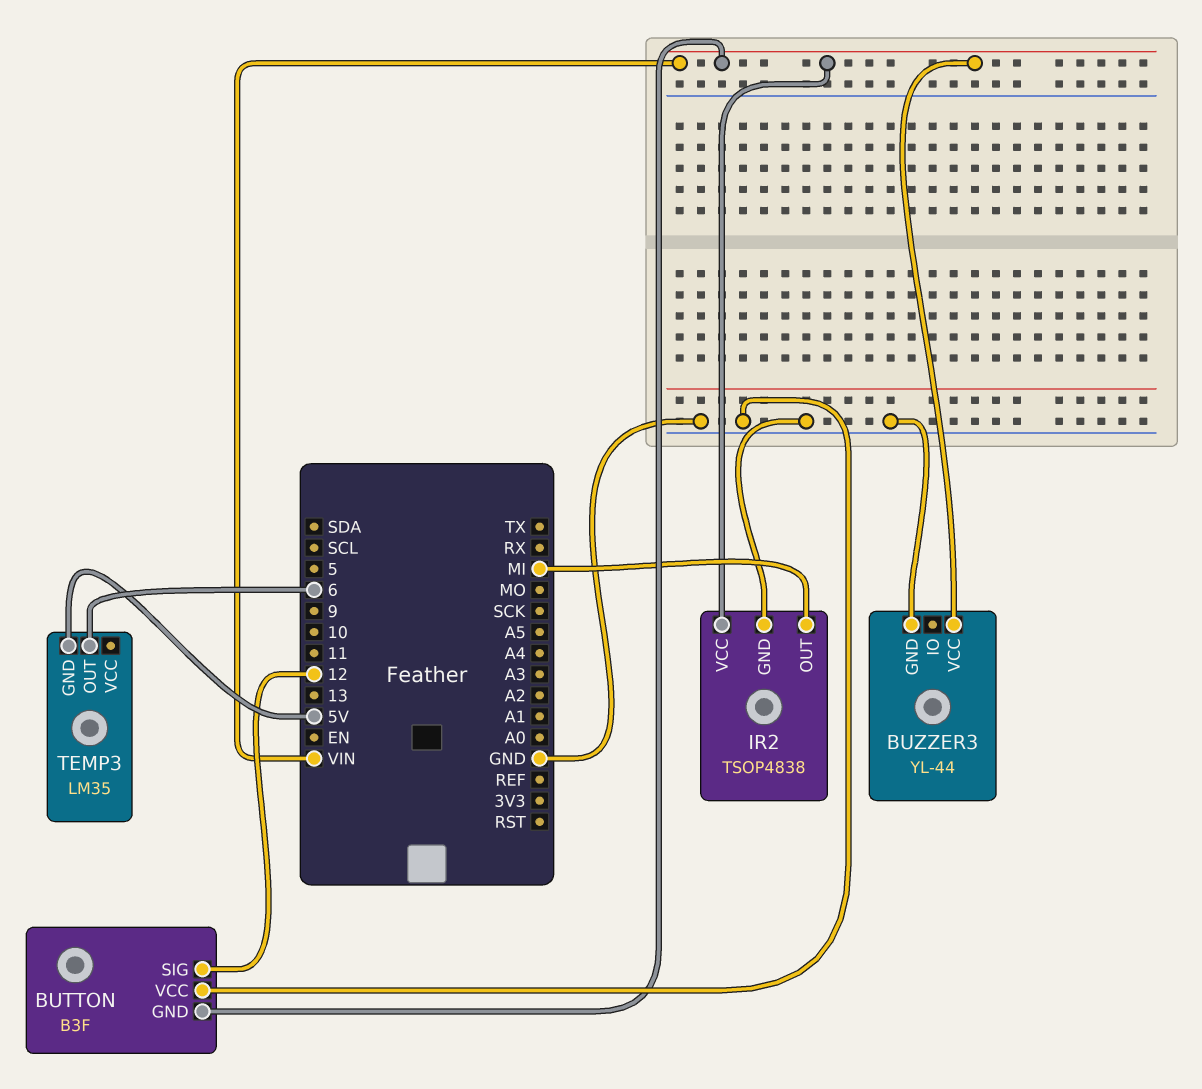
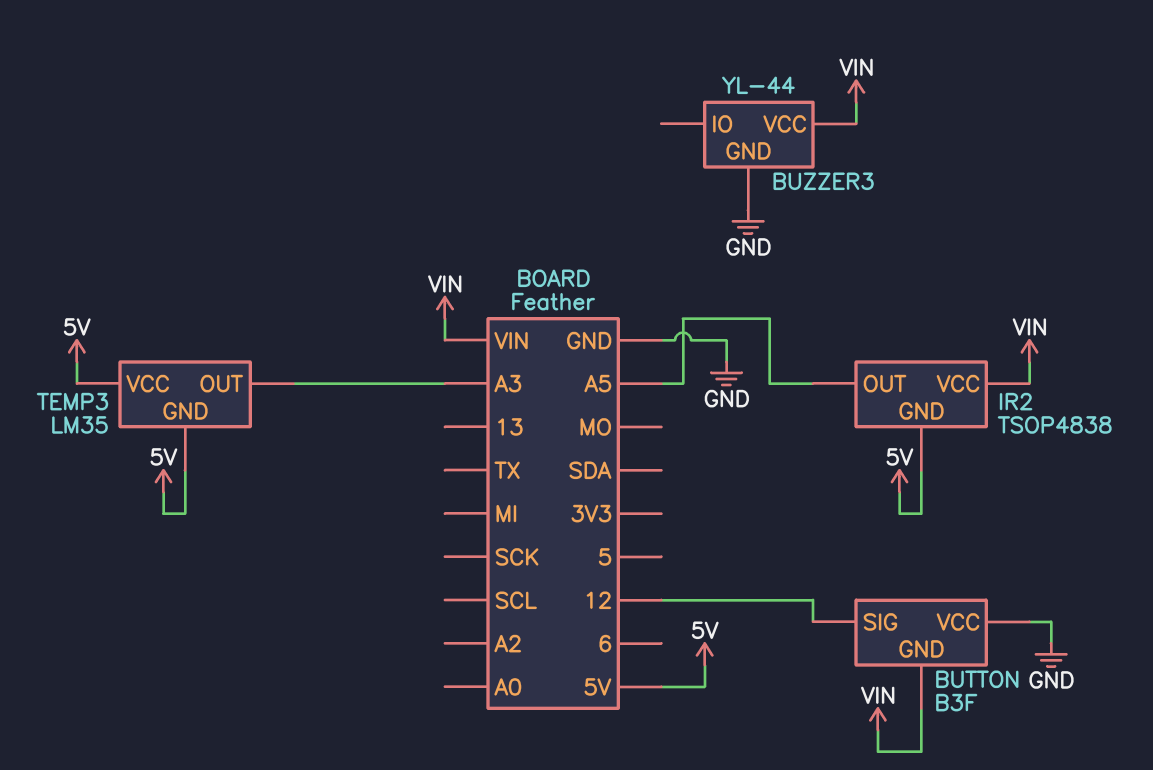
IR2 pin GND: GND -> 5V
IR2 pin OUT: MI -> A5
TEMP3 pin OUT: 6 -> A3
TEMP3 pin VCC: none -> 5V

